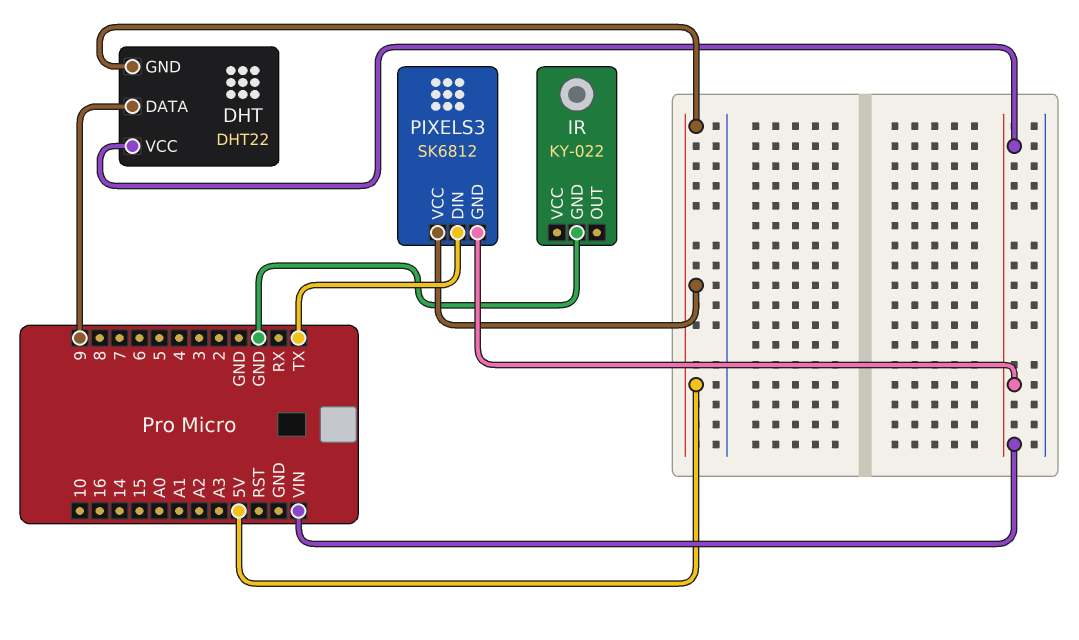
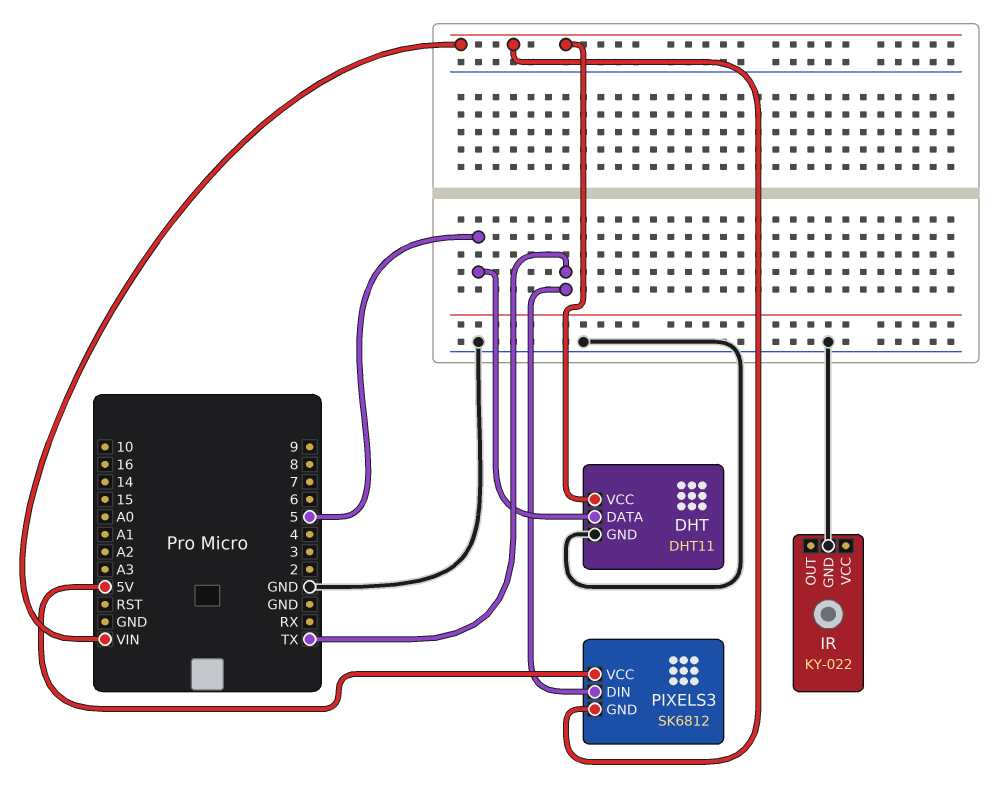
DHT: DHT22 -> DHT11
DHT pin DATA: 9 -> 5
DHT pin GND: 5V -> GND

